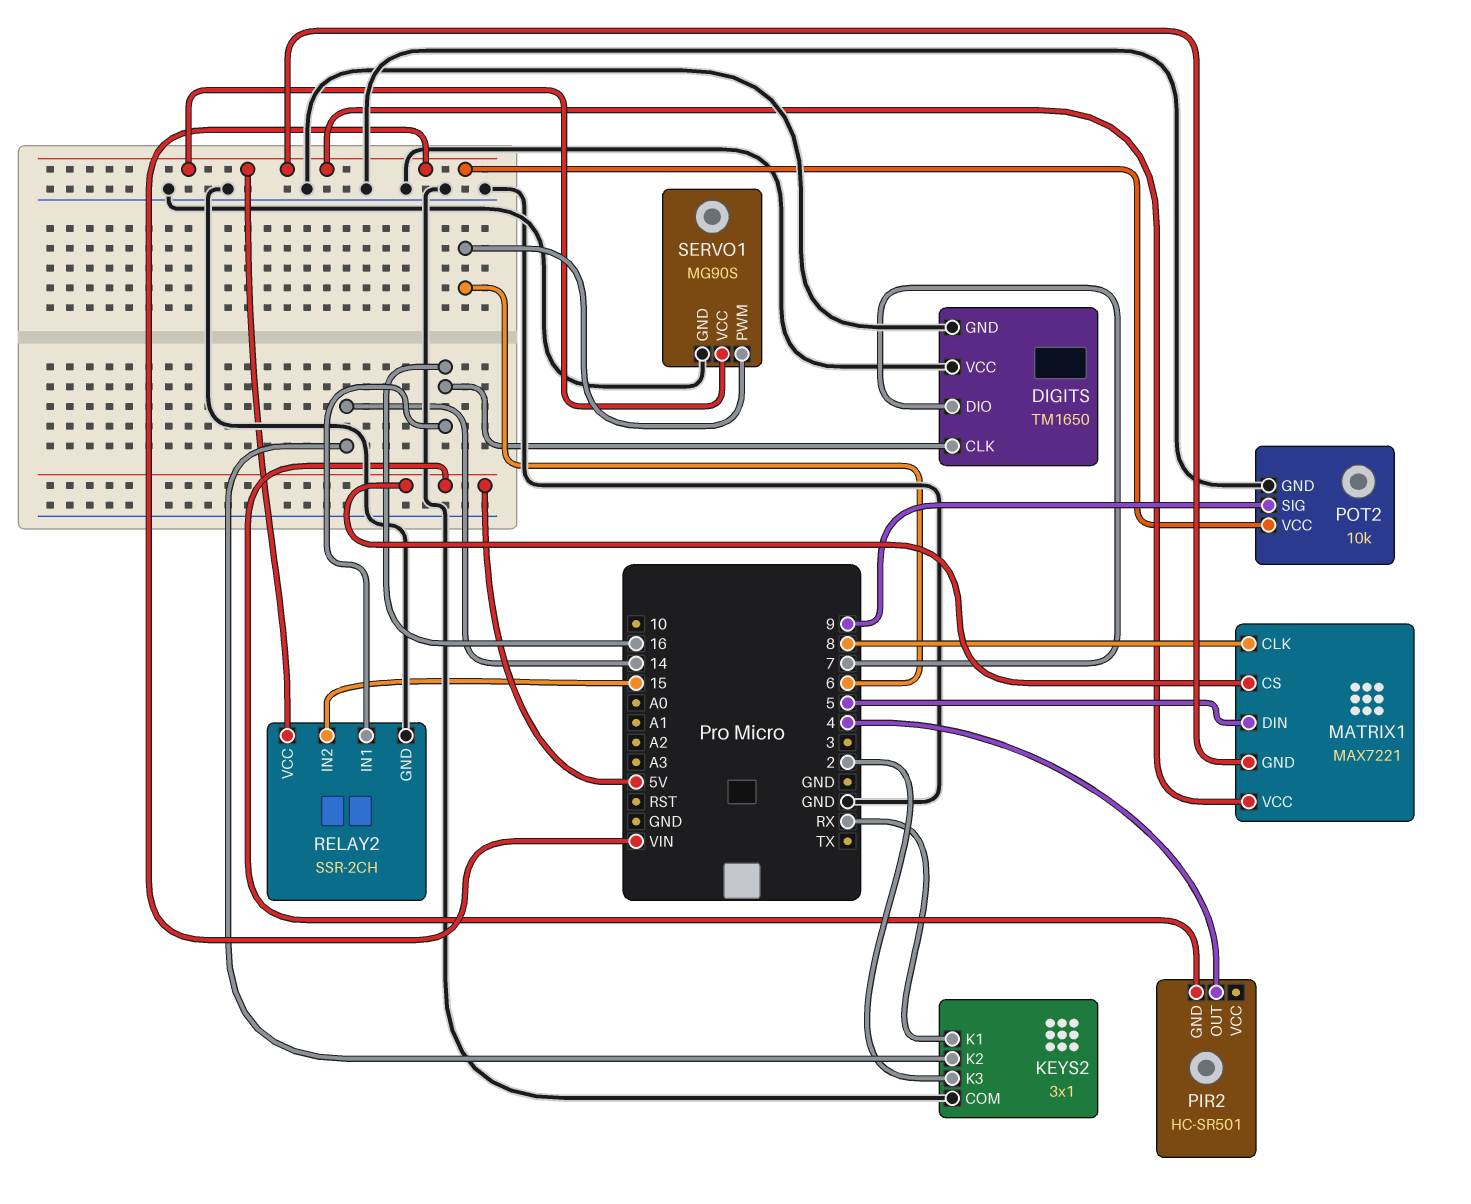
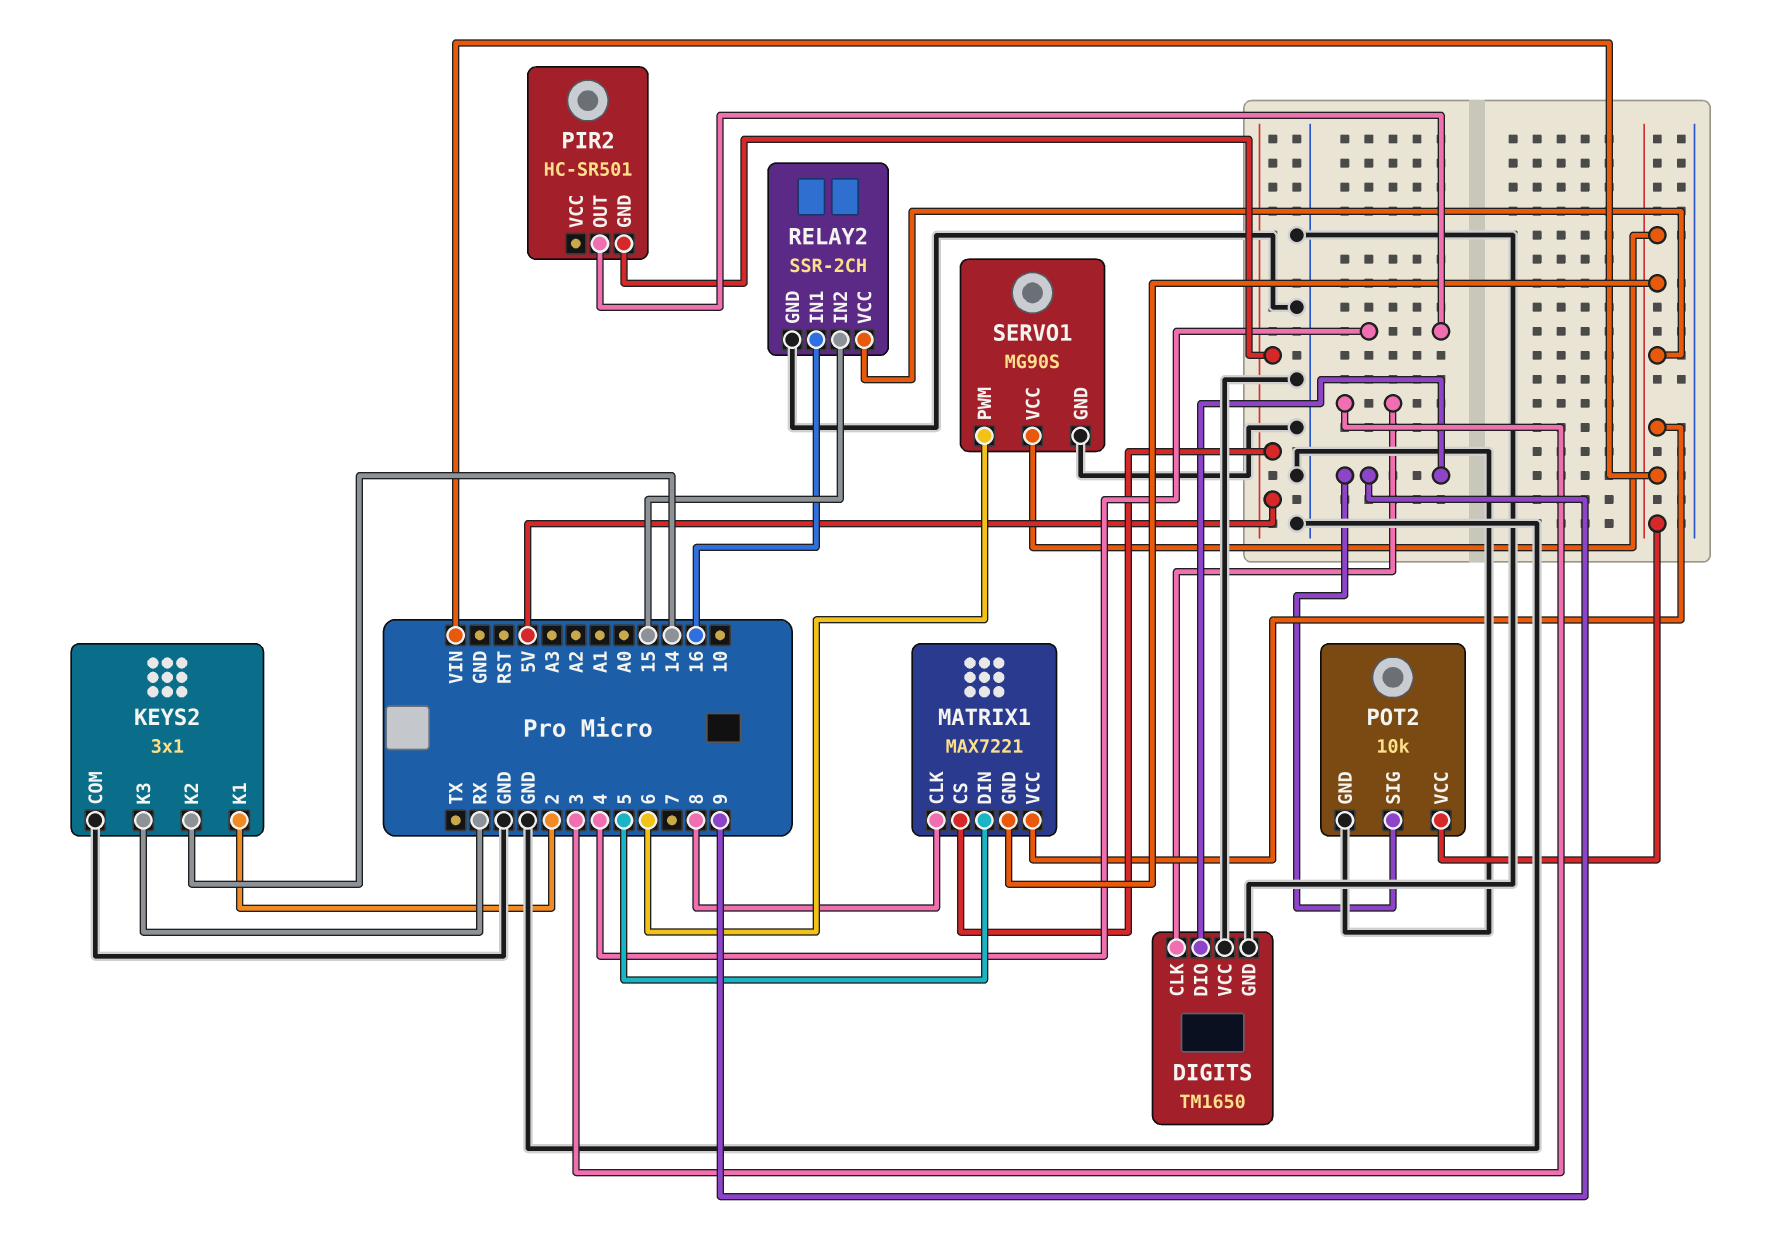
DIGITS pin CLK: 16 -> 3
DIGITS pin DIO: 7 -> 9
KEYS2 pin K1: RX -> 2
KEYS2 pin K3: 2 -> RX

